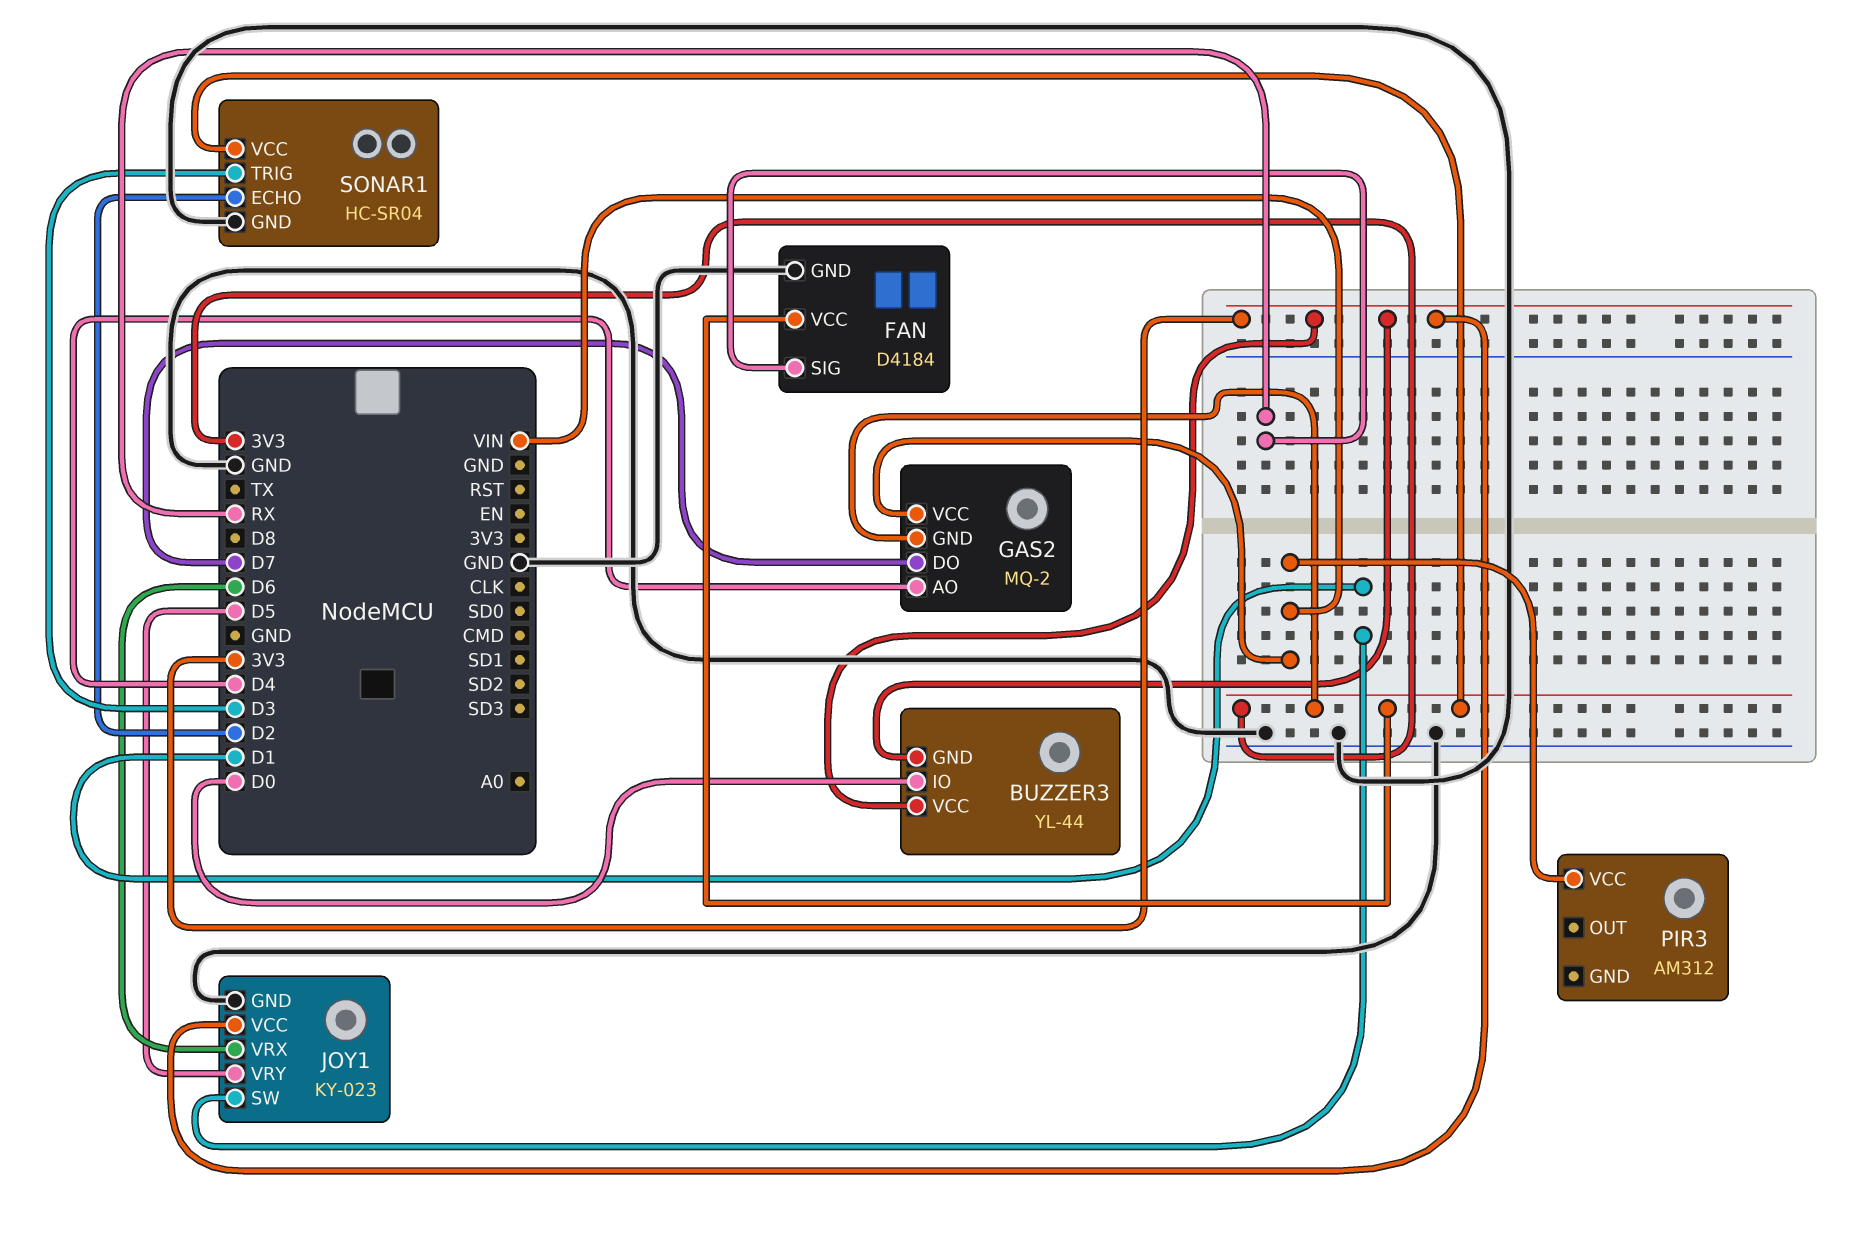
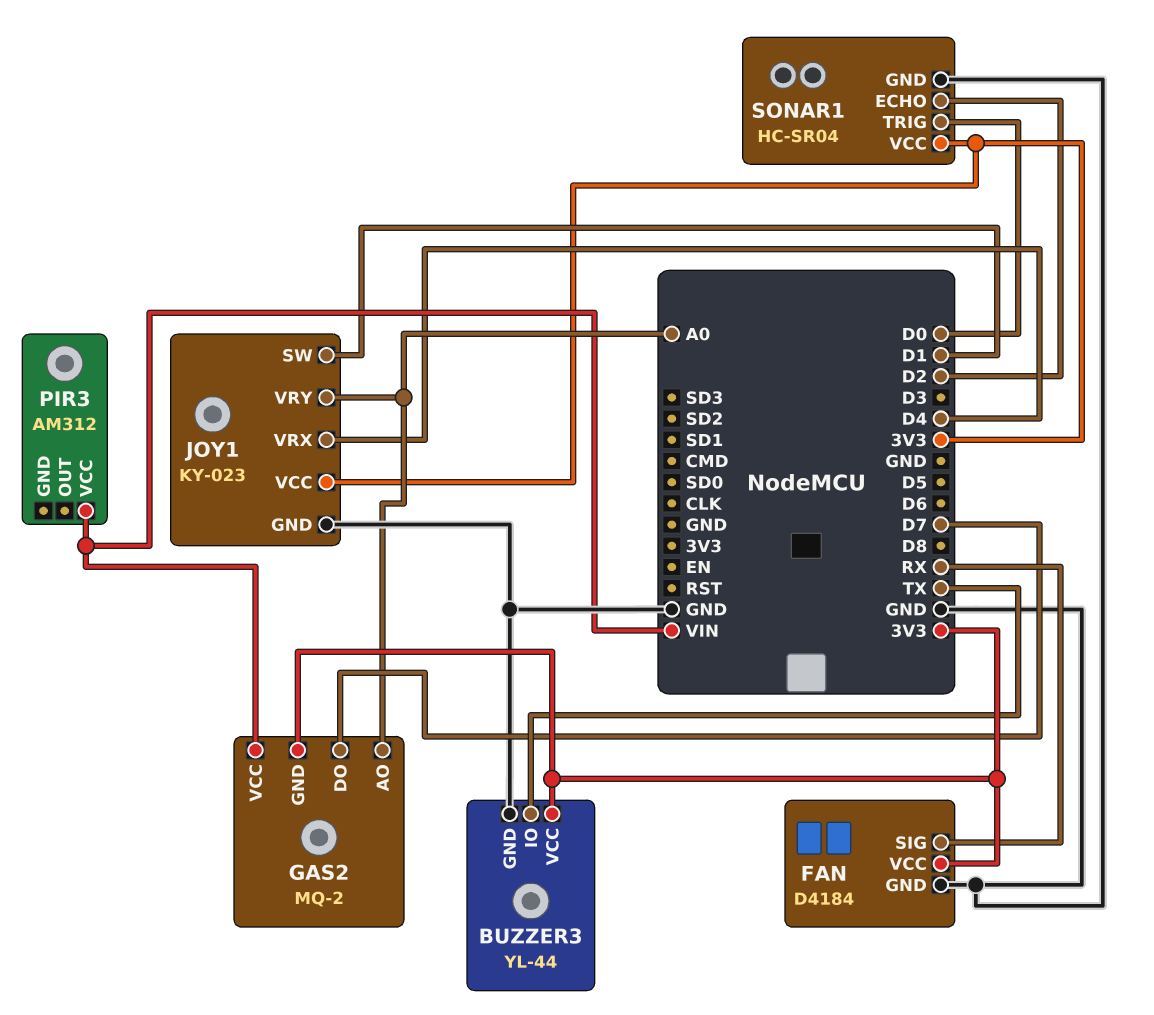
BUZZER3 pin GND: 3V3 -> GND
BUZZER3 pin IO: D0 -> TX
GAS2 pin AO: D4 -> A0
JOY1 pin VRX: D6 -> D4
JOY1 pin VRY: D5 -> A0
SONAR1 pin TRIG: D3 -> D0

